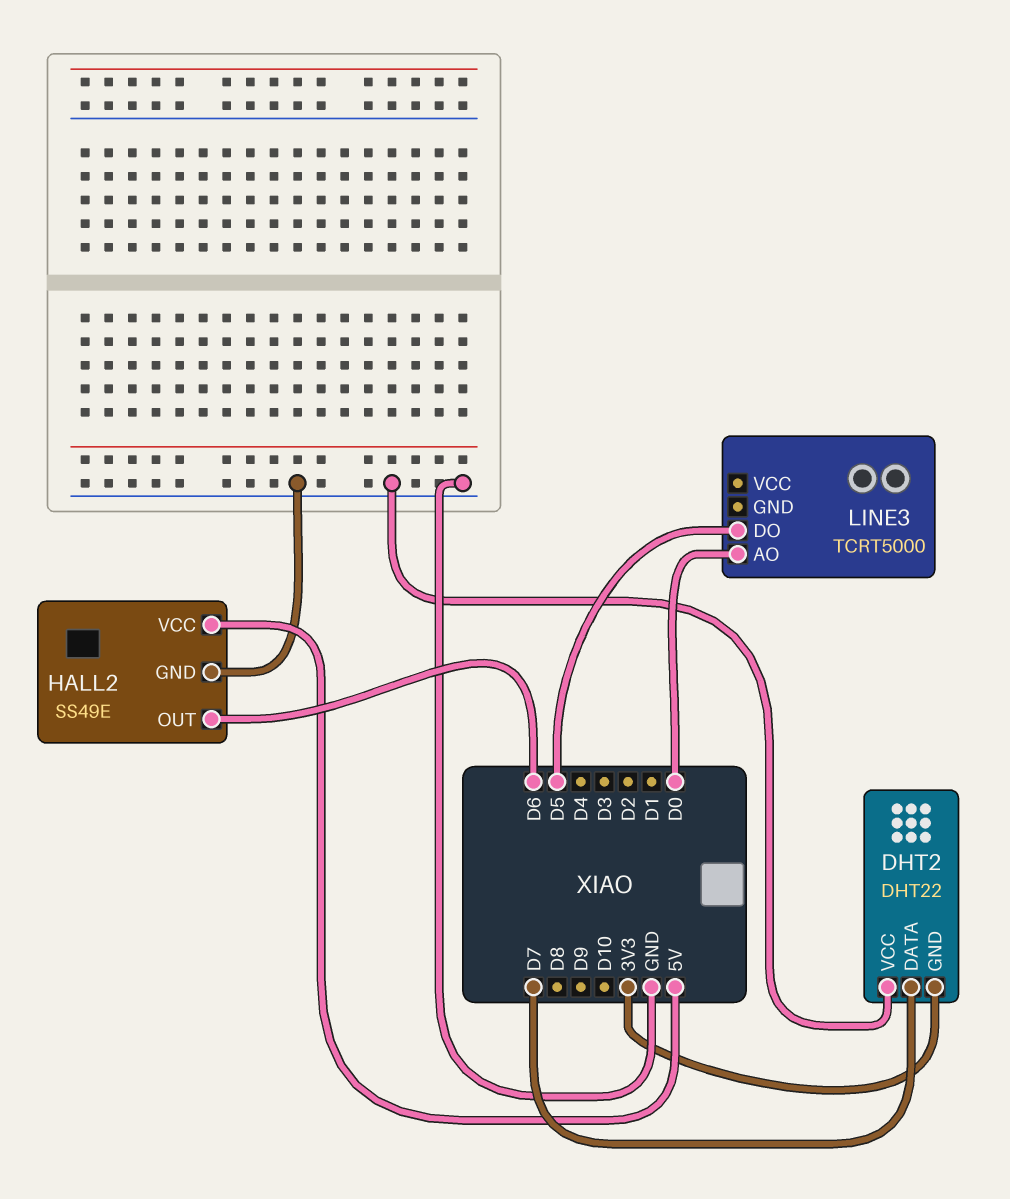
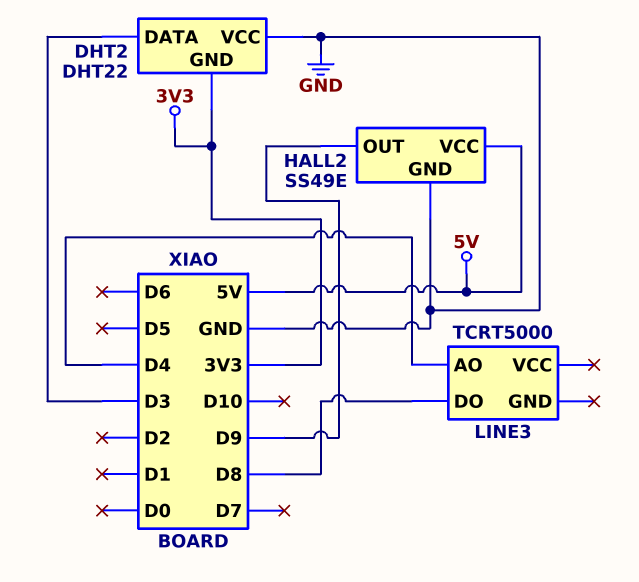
DHT2 pin DATA: D7 -> D3
HALL2 pin OUT: D6 -> D9
LINE3 pin AO: D0 -> D4
LINE3 pin DO: D5 -> D8

